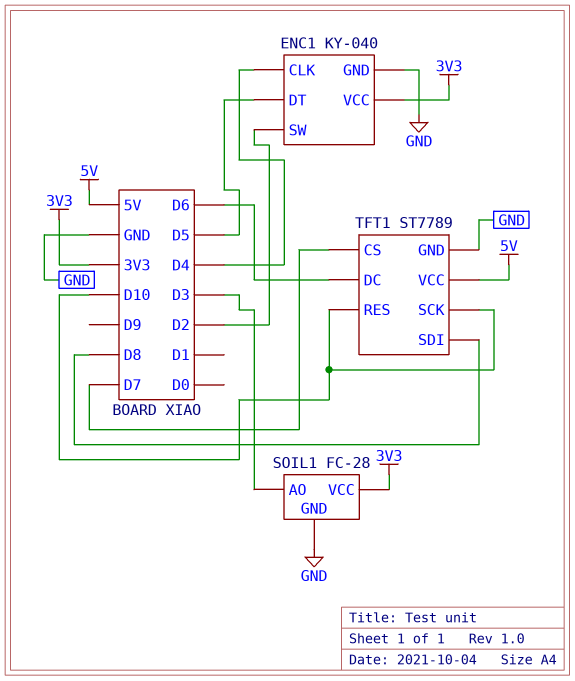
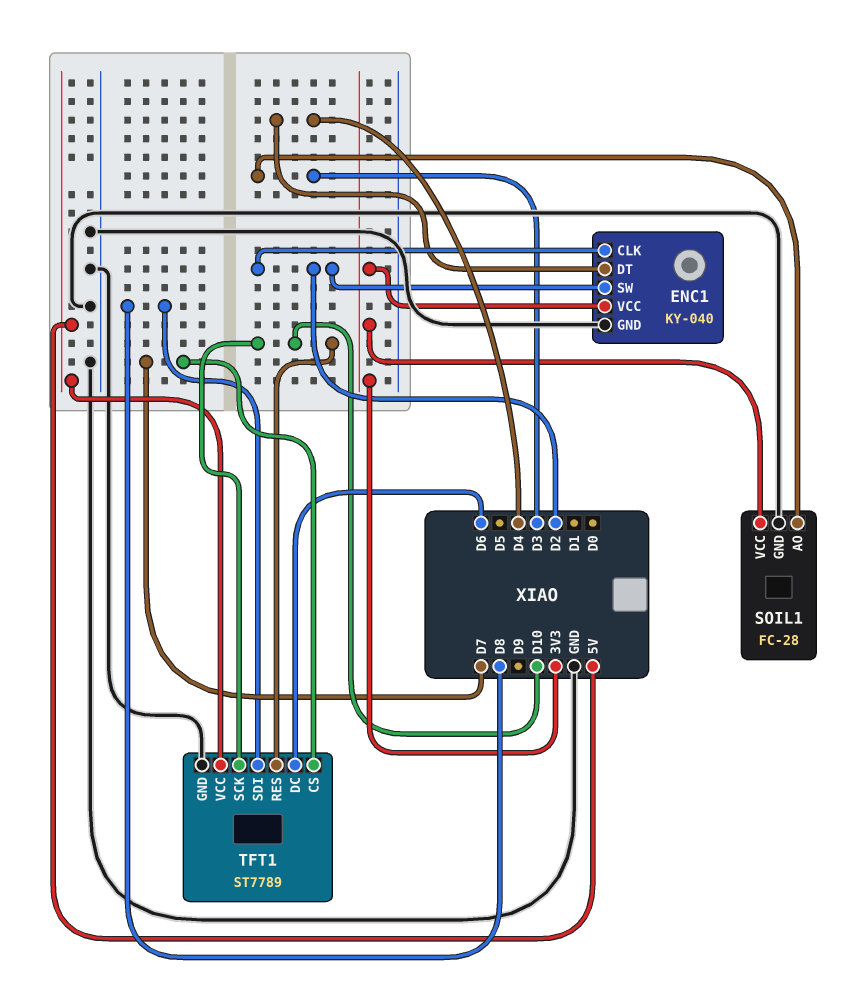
ENC1 pin CLK: D4 -> D2
ENC1 pin DT: D5 -> D4

